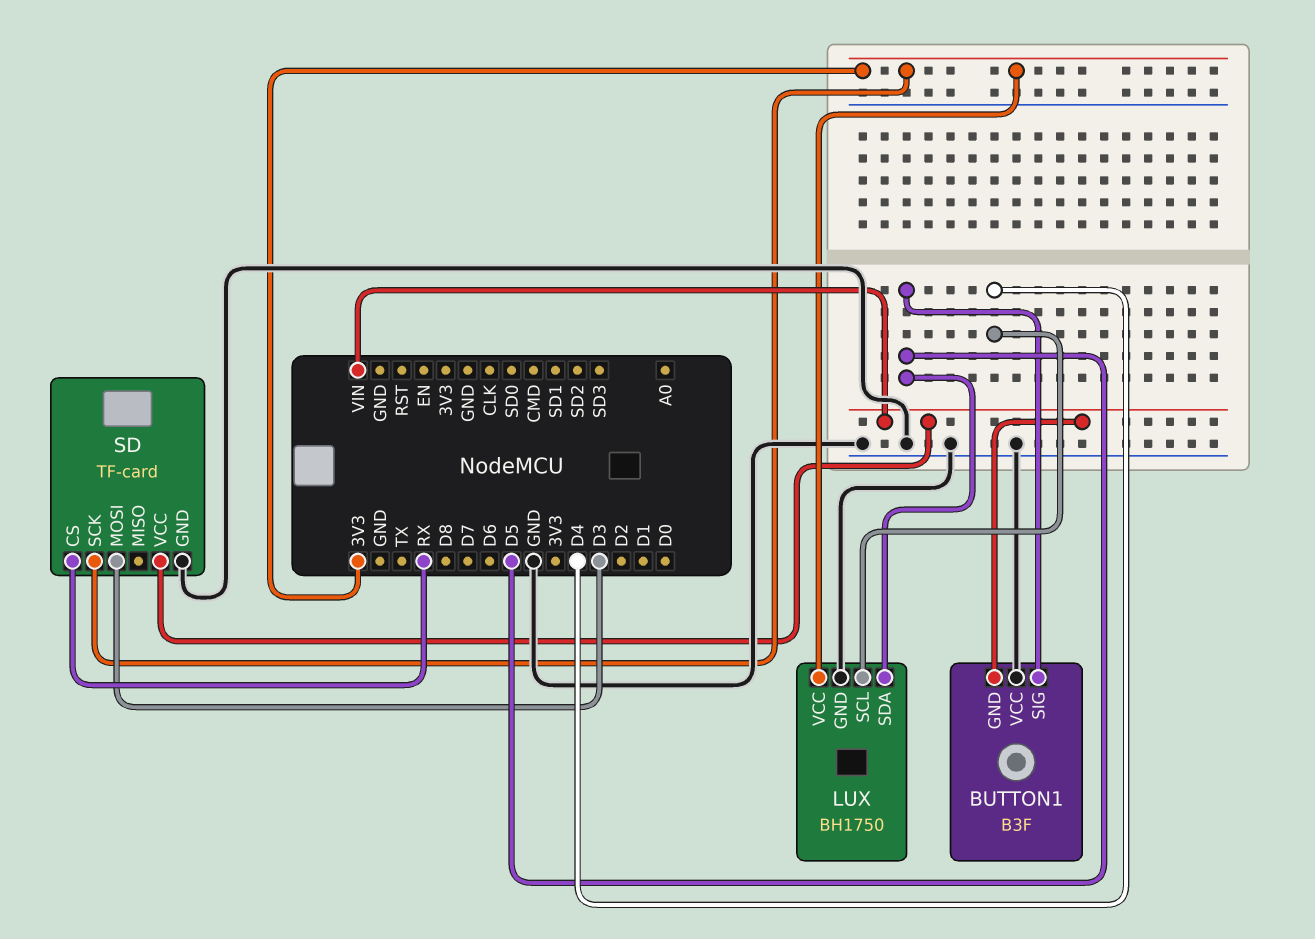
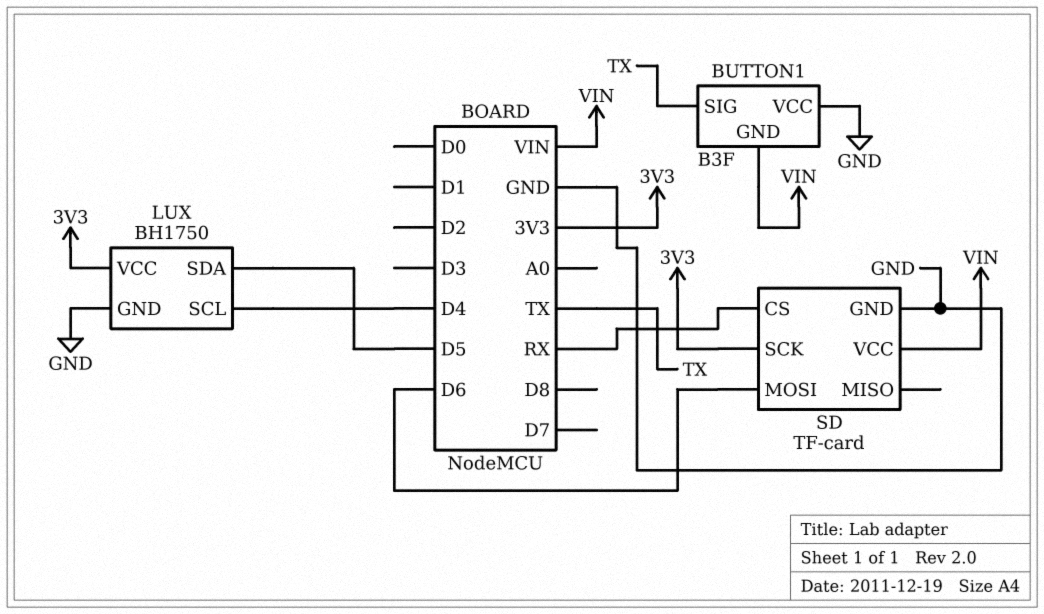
BUTTON1 pin SIG: D5 -> TX
SD pin MOSI: D3 -> D6

